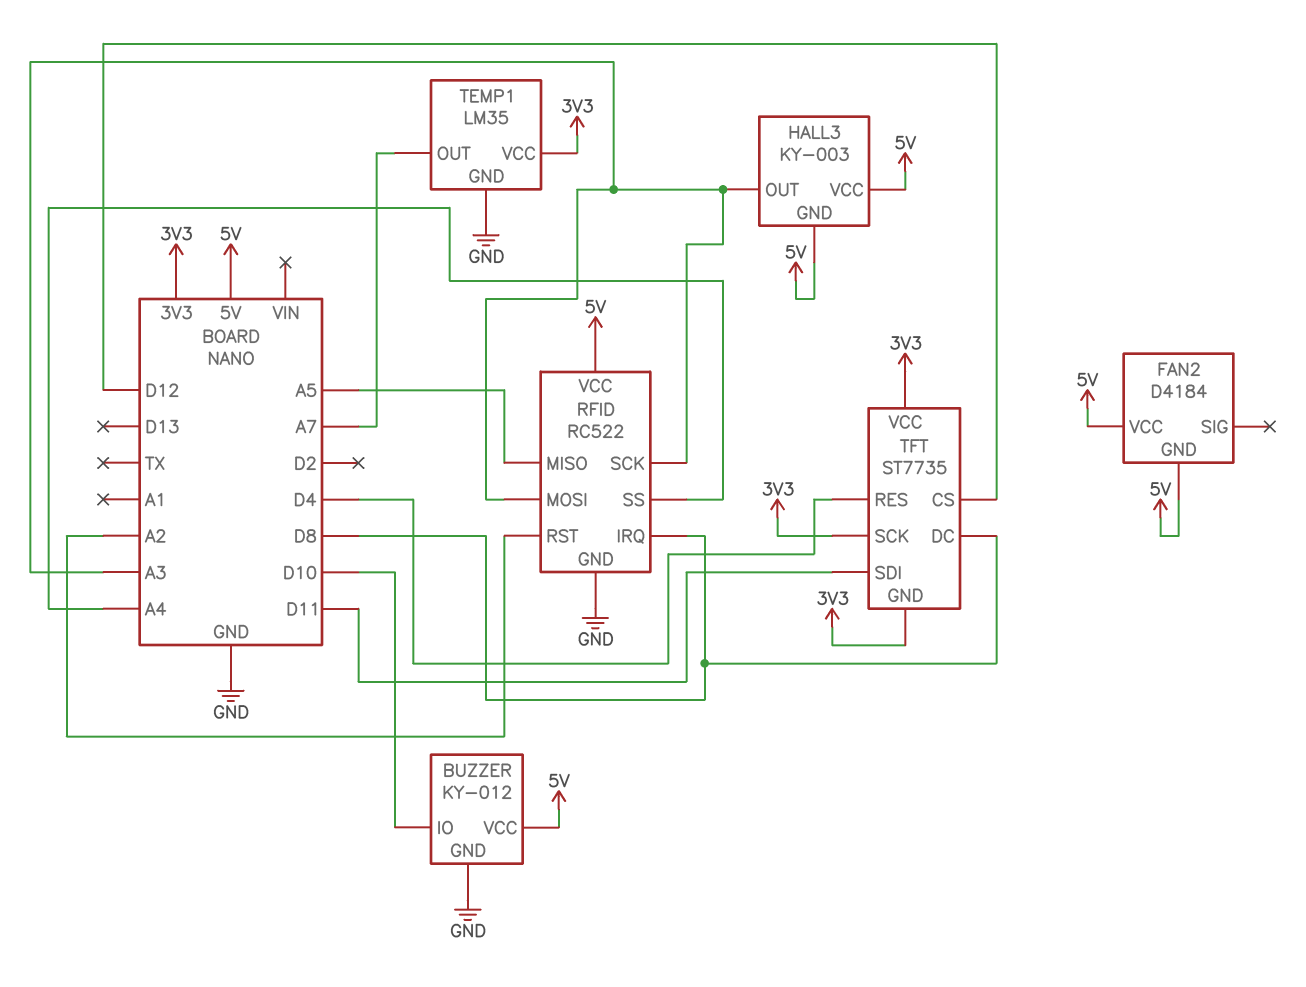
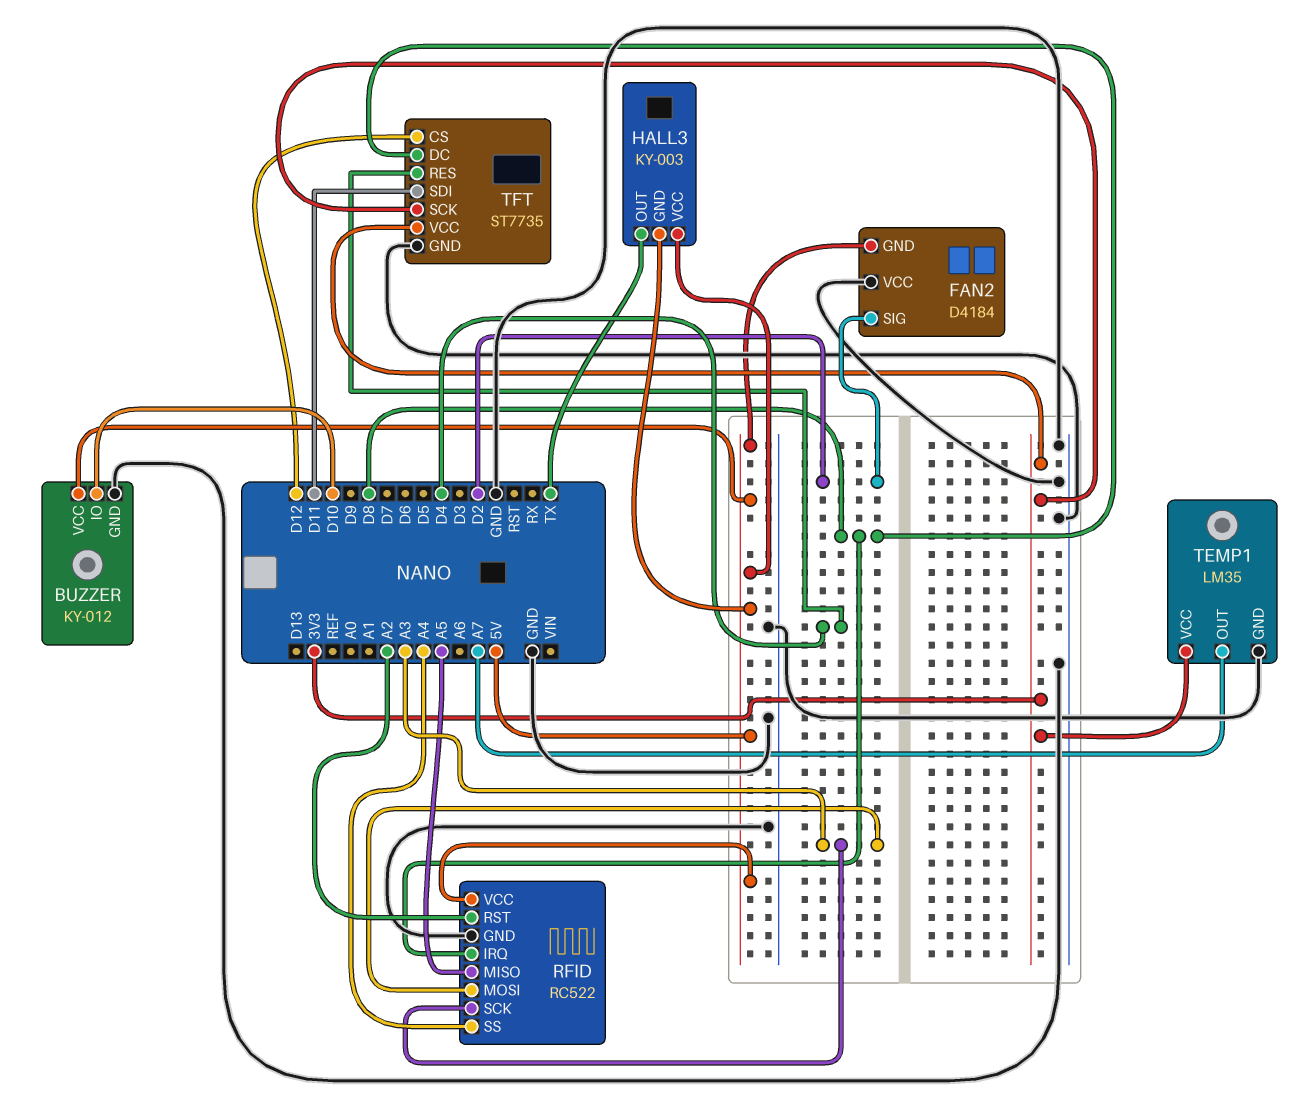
FAN2 pin SIG: none -> D2
FAN2 pin VCC: 5V -> GND
HALL3 pin OUT: A3 -> TX
TFT pin GND: 3V3 -> GND

